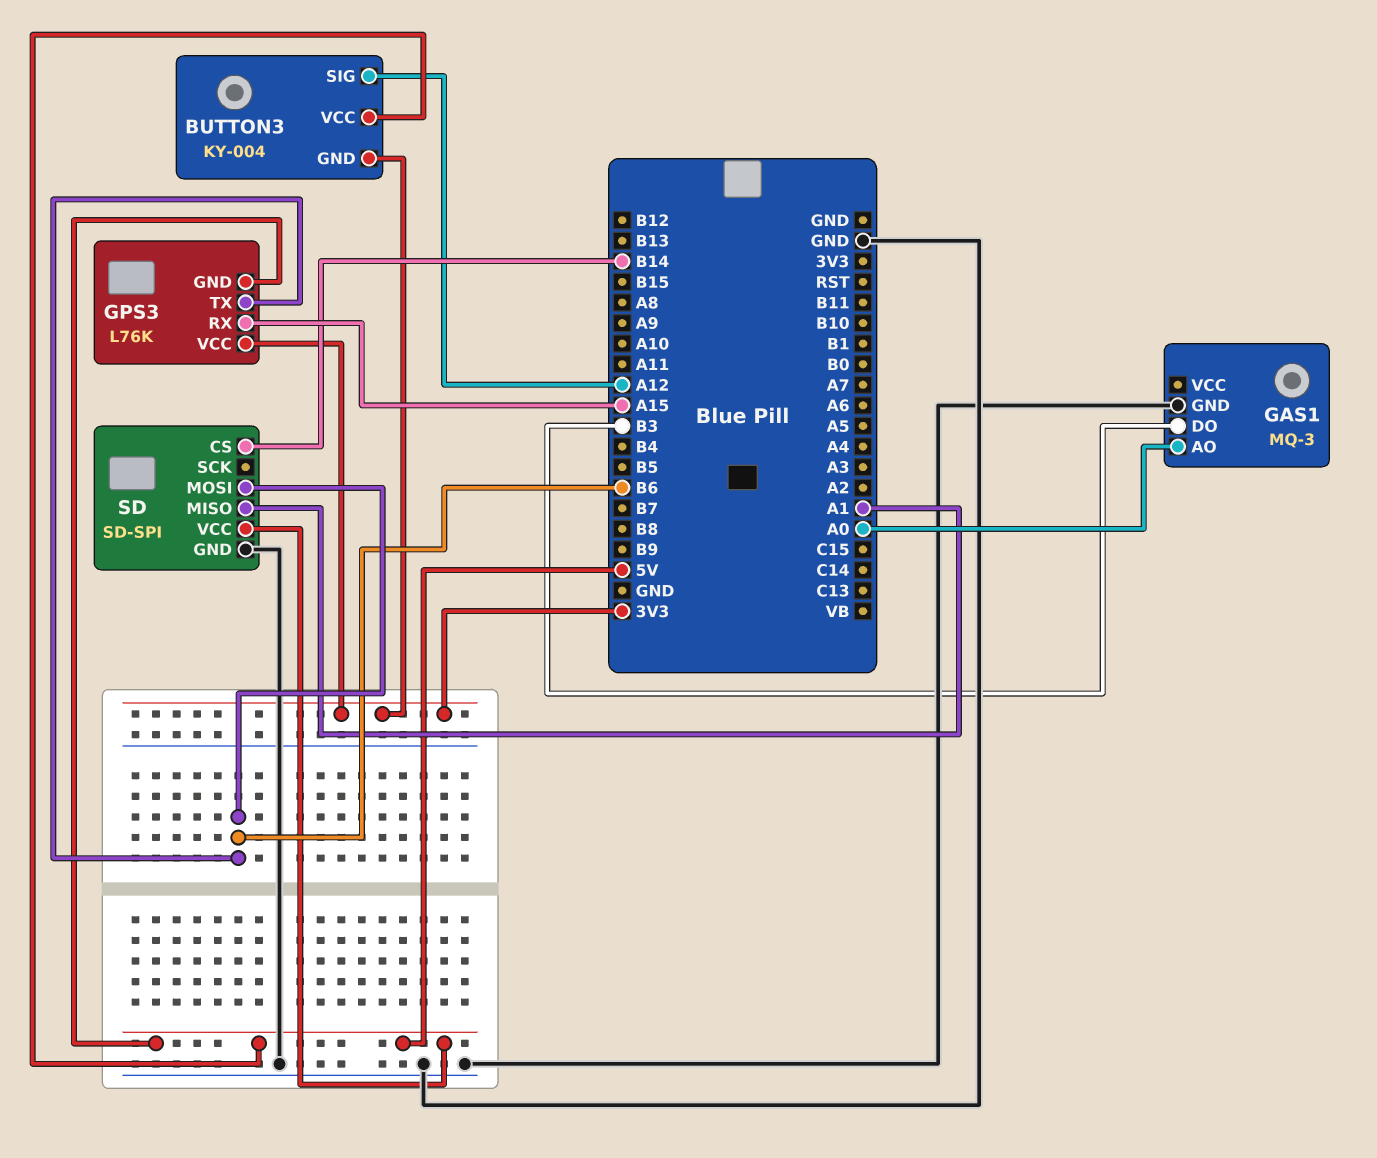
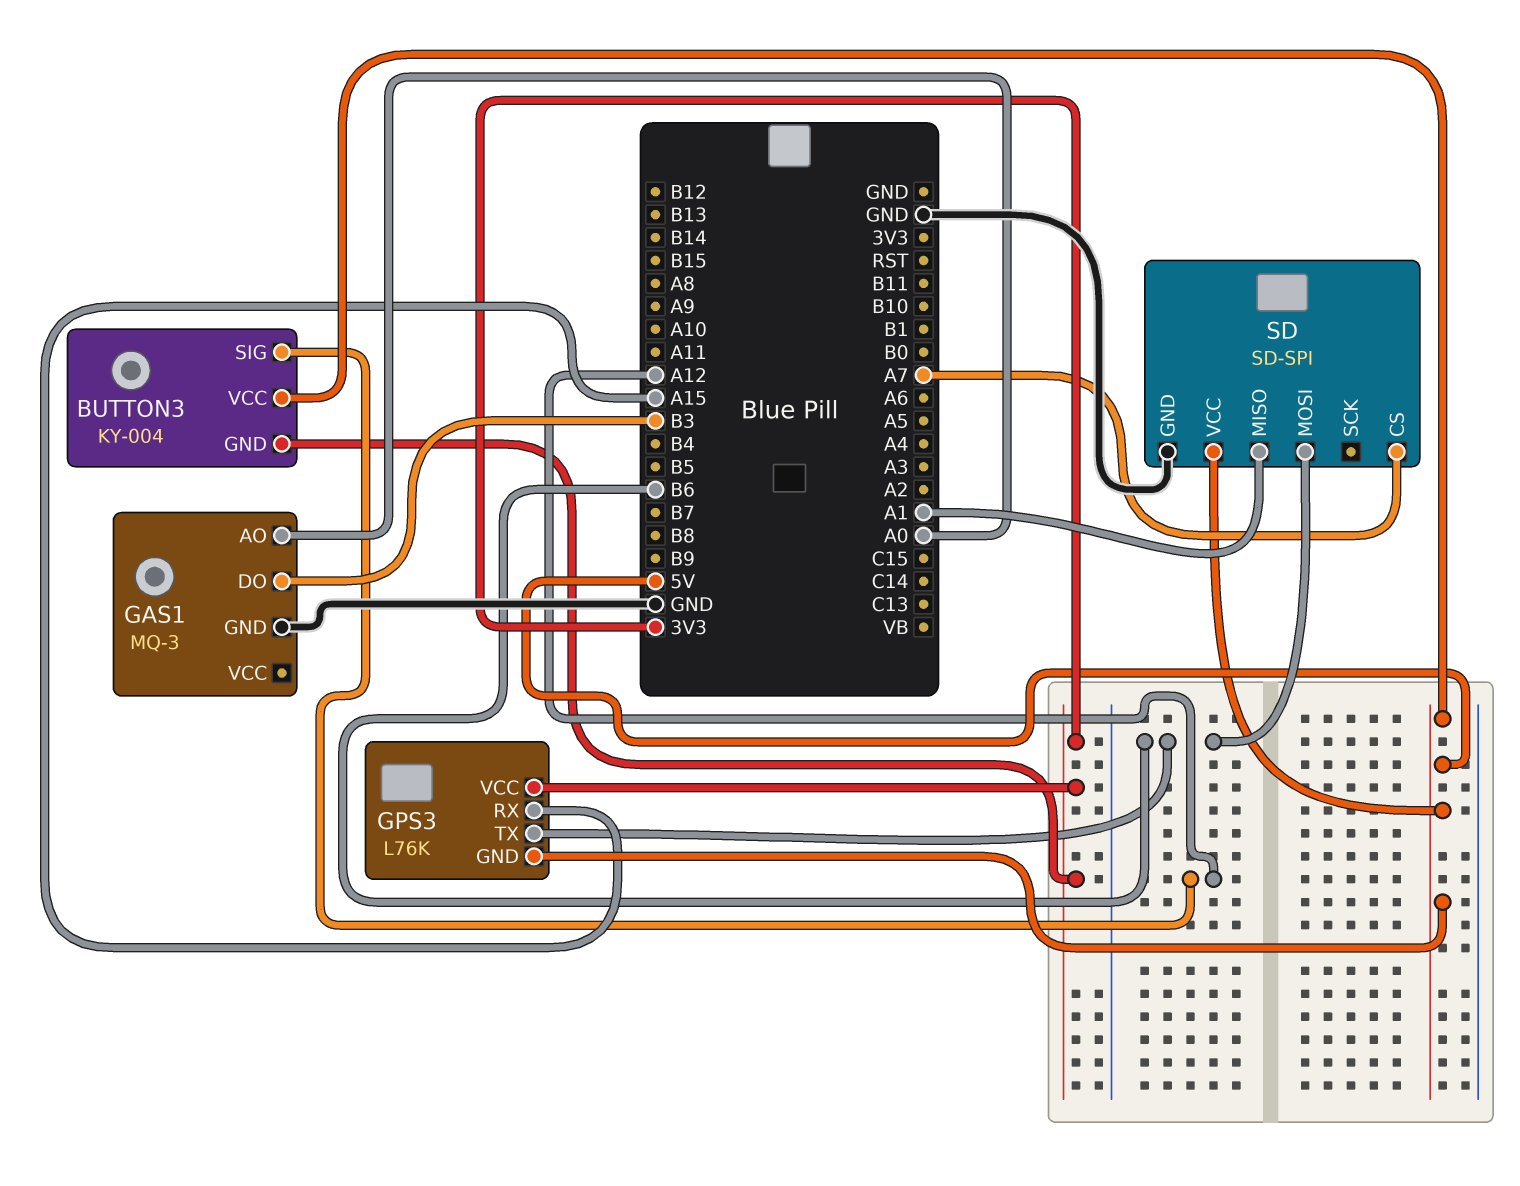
SD pin CS: B14 -> A7

